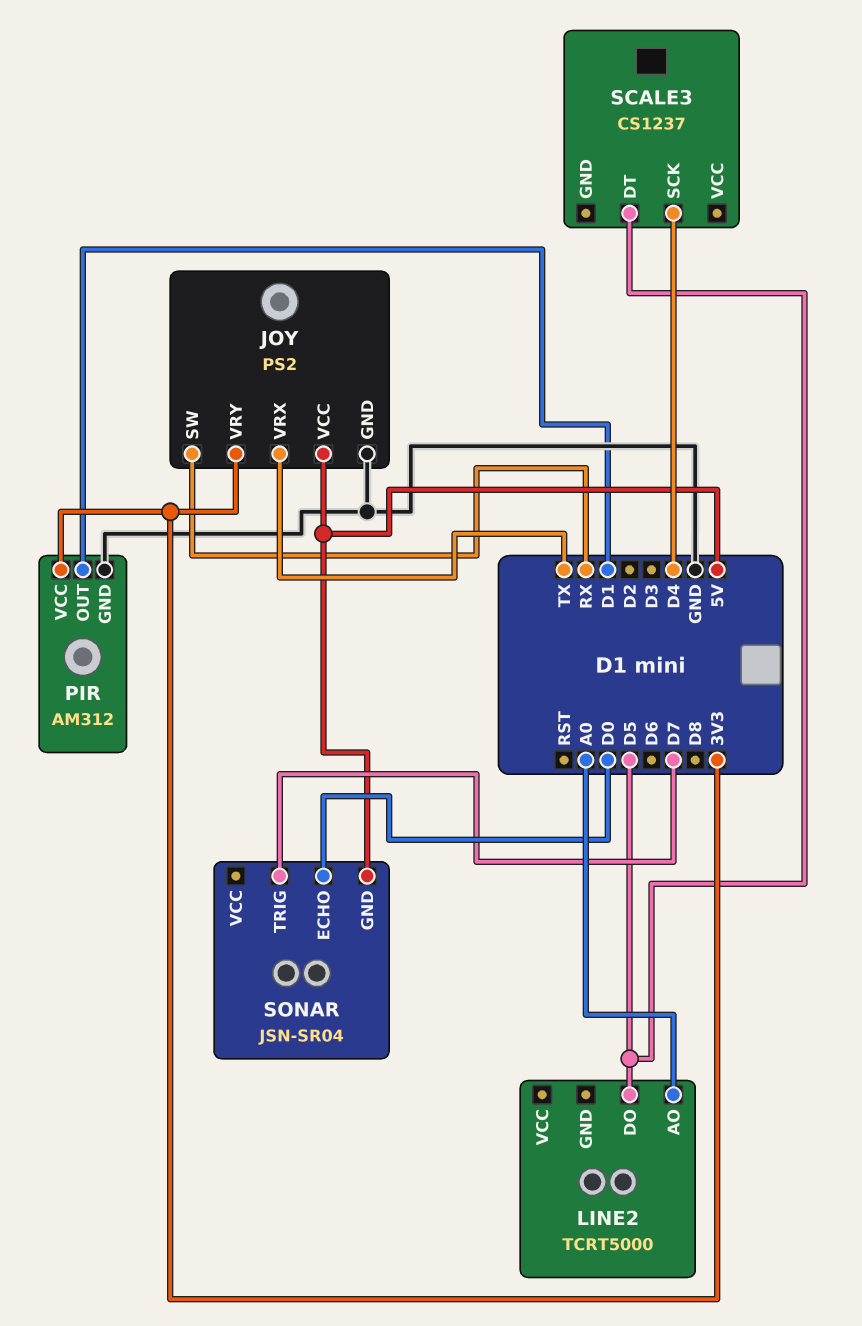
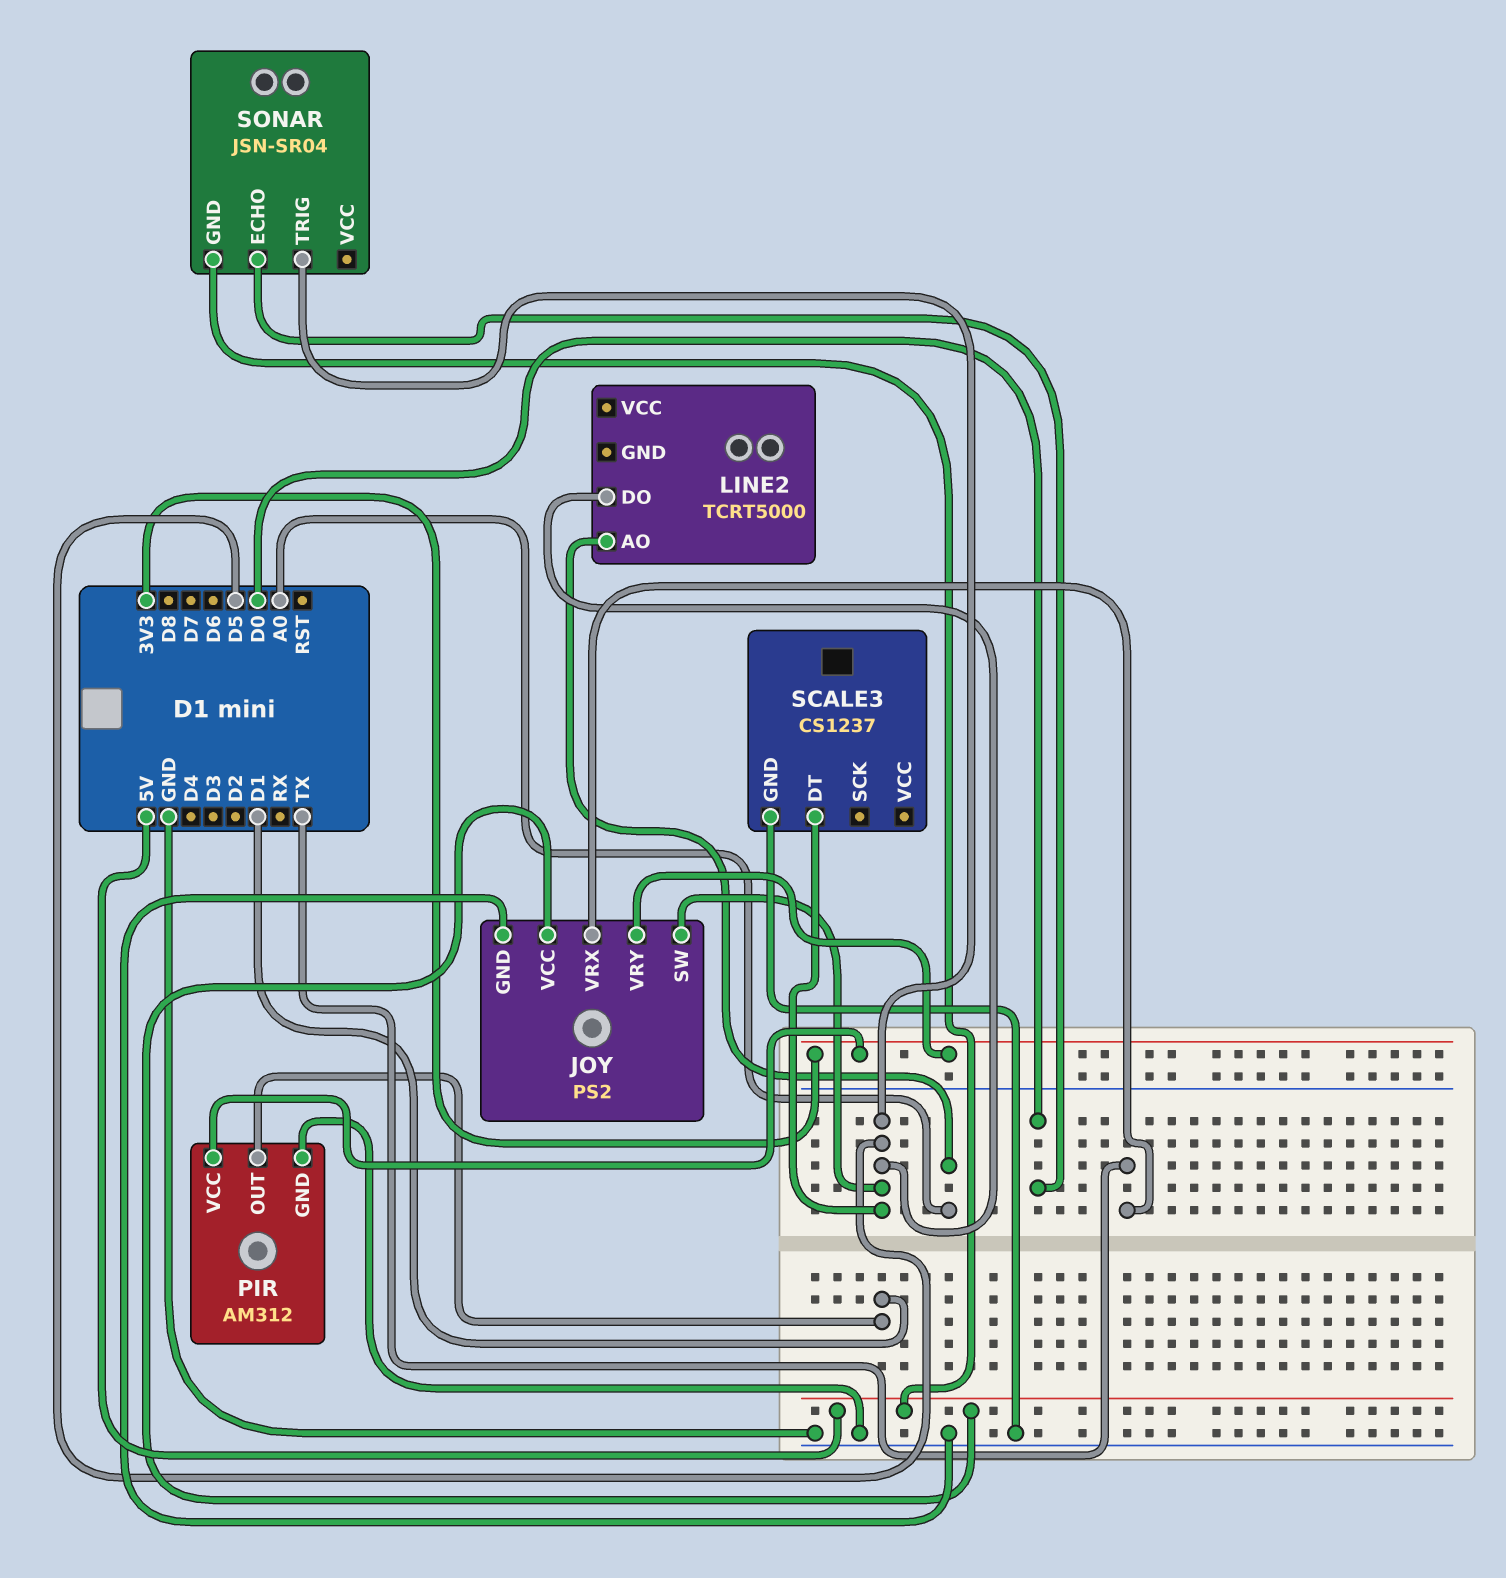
JOY pin SW: RX -> D5
SCALE3 pin GND: none -> GND
SCALE3 pin SCK: D4 -> none
SONAR pin TRIG: D7 -> D5

